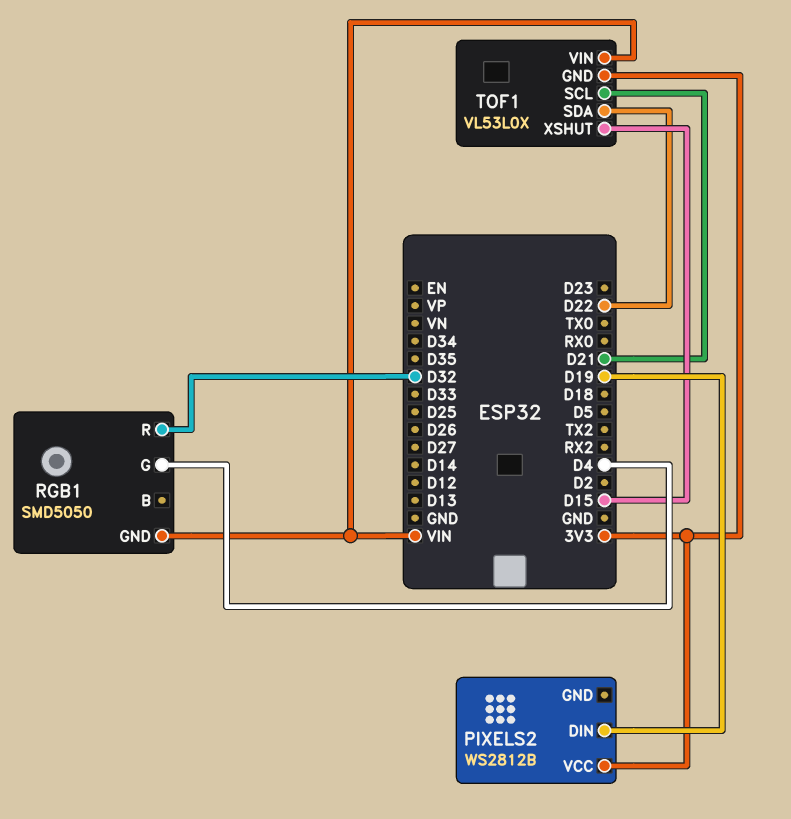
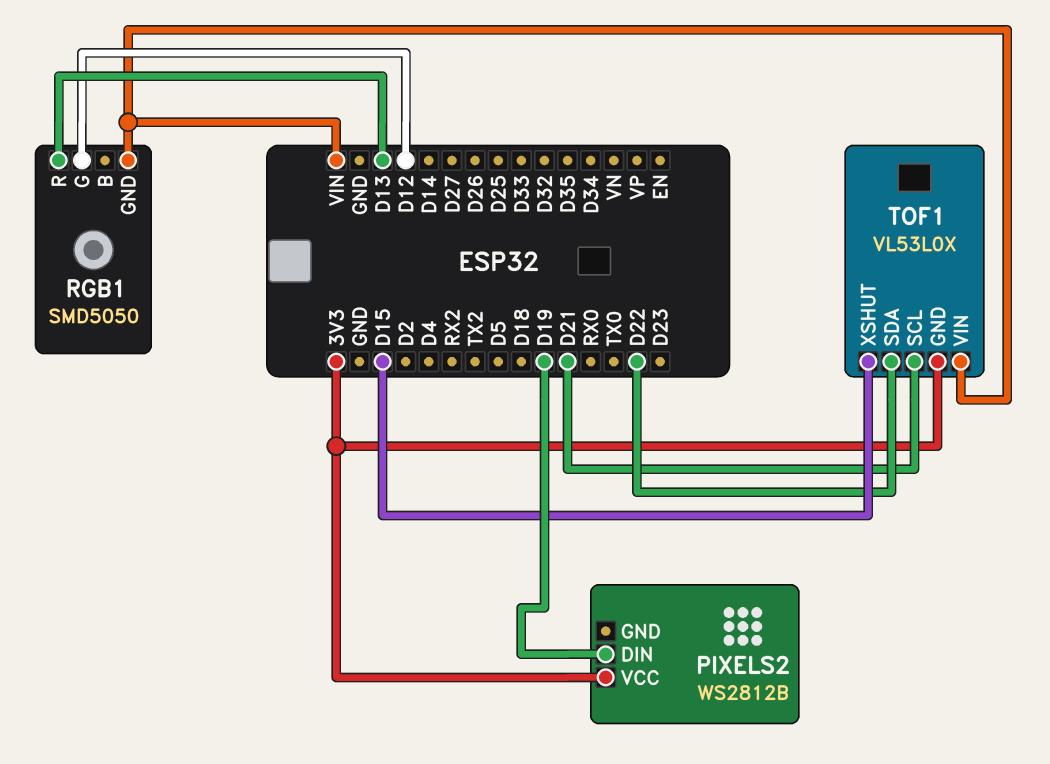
RGB1 pin G: D4 -> D12
RGB1 pin R: D32 -> D13

